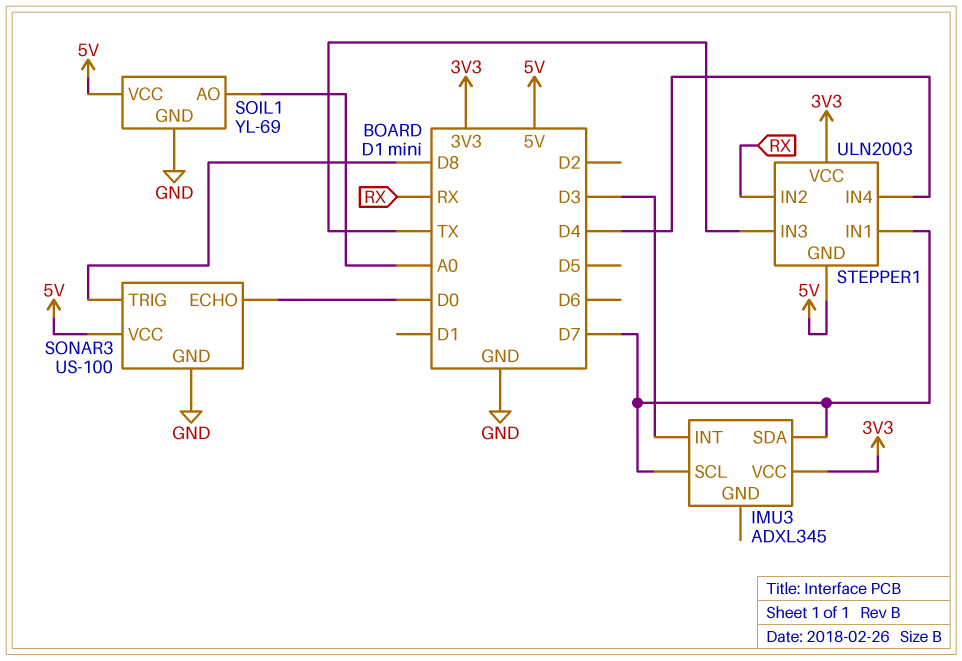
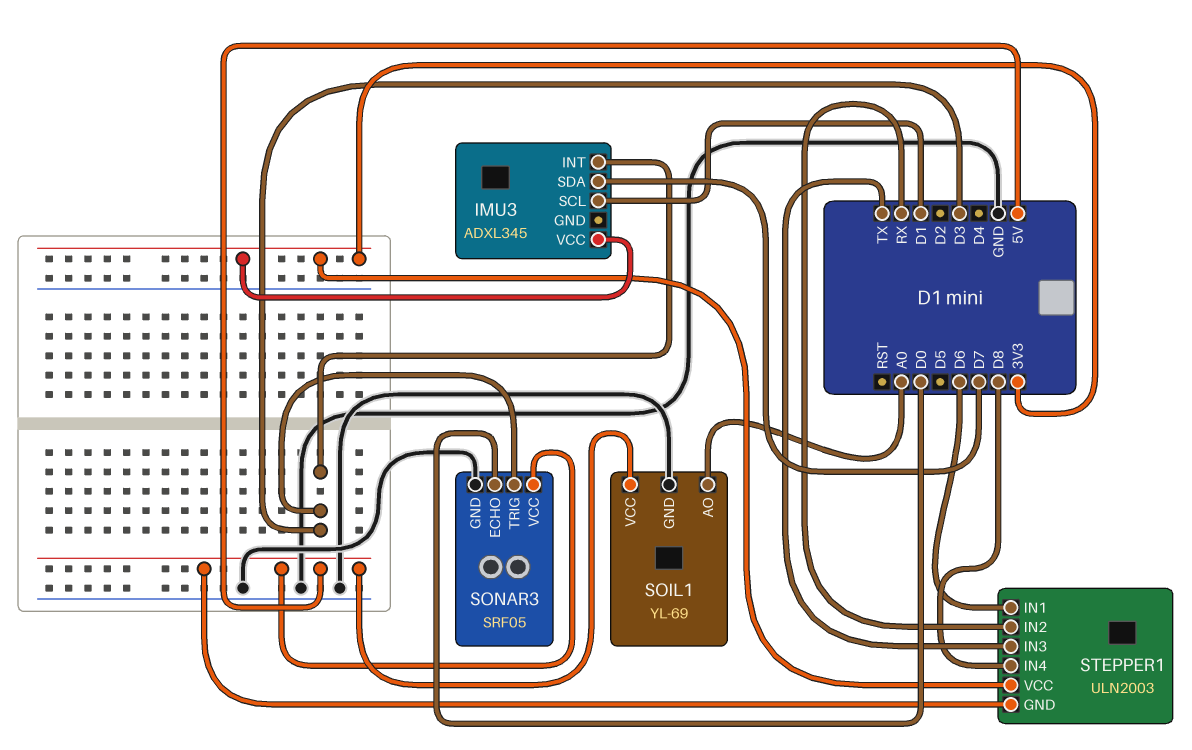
IMU3 pin SCL: D7 -> D1
SONAR3: US-100 -> SRF05
SONAR3 pin TRIG: D8 -> D3
STEPPER1 pin IN1: D7 -> D6
STEPPER1 pin IN4: D4 -> D8

